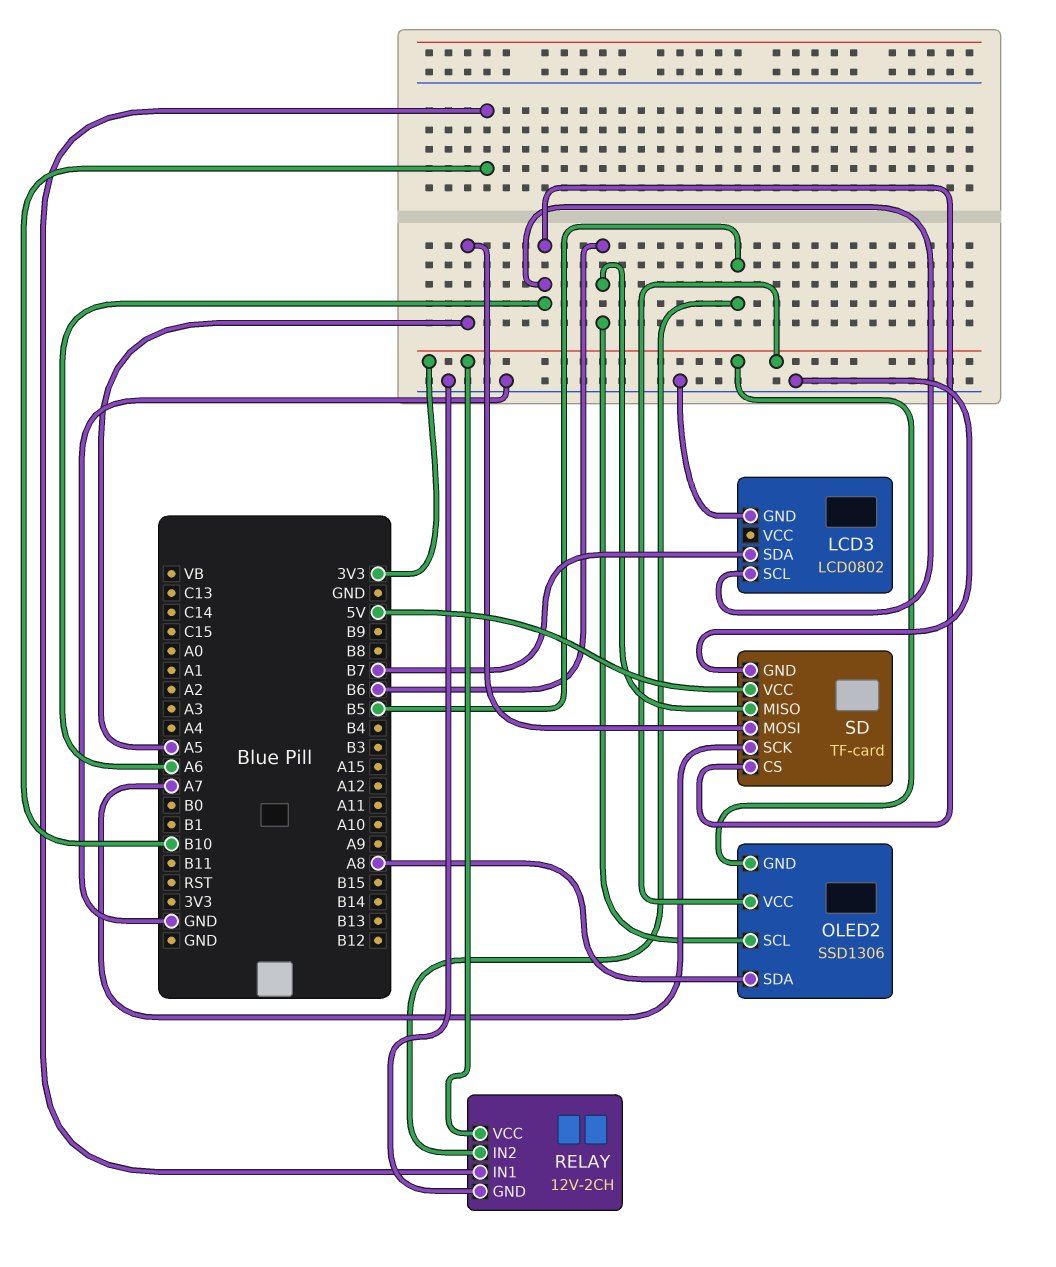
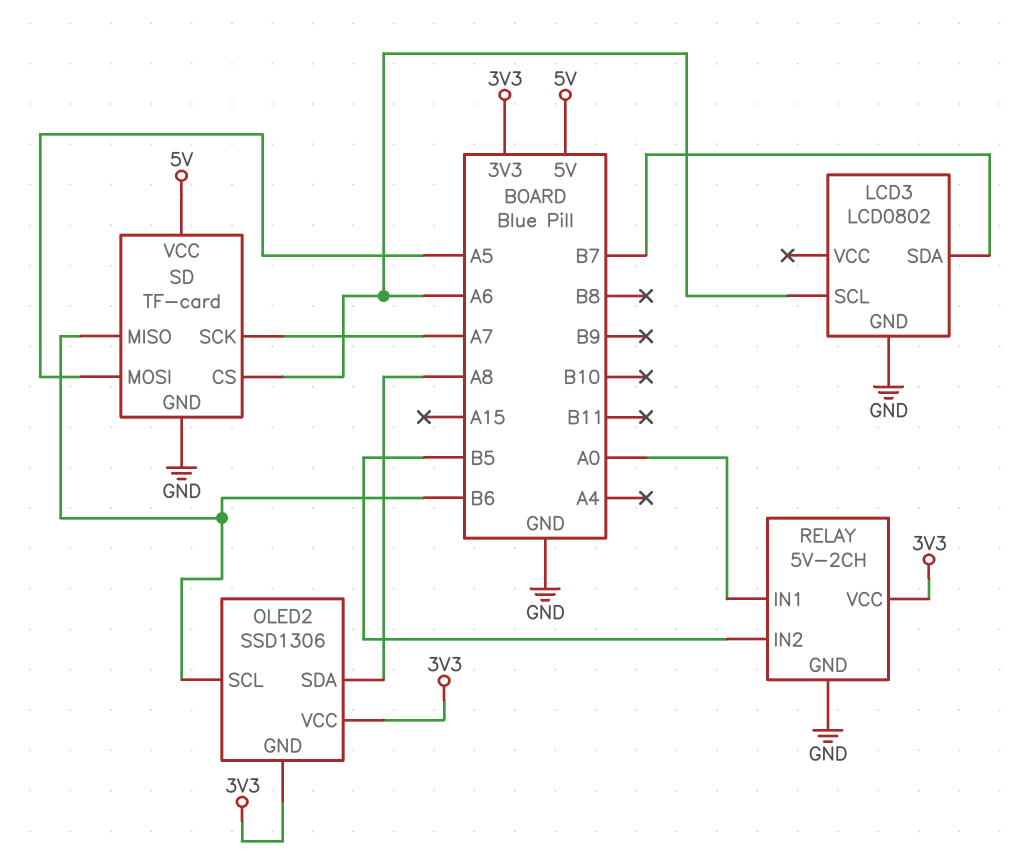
RELAY: 12V-2CH -> 5V-2CH
RELAY pin IN1: B10 -> A0

